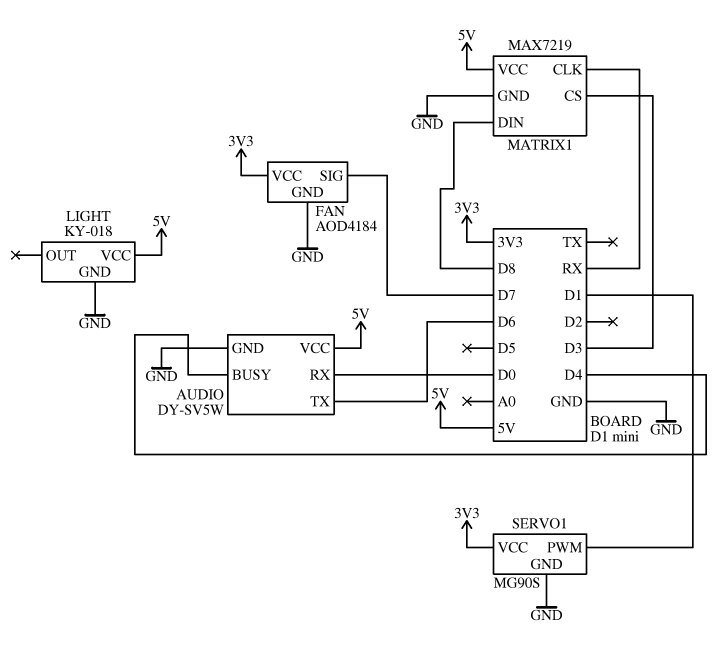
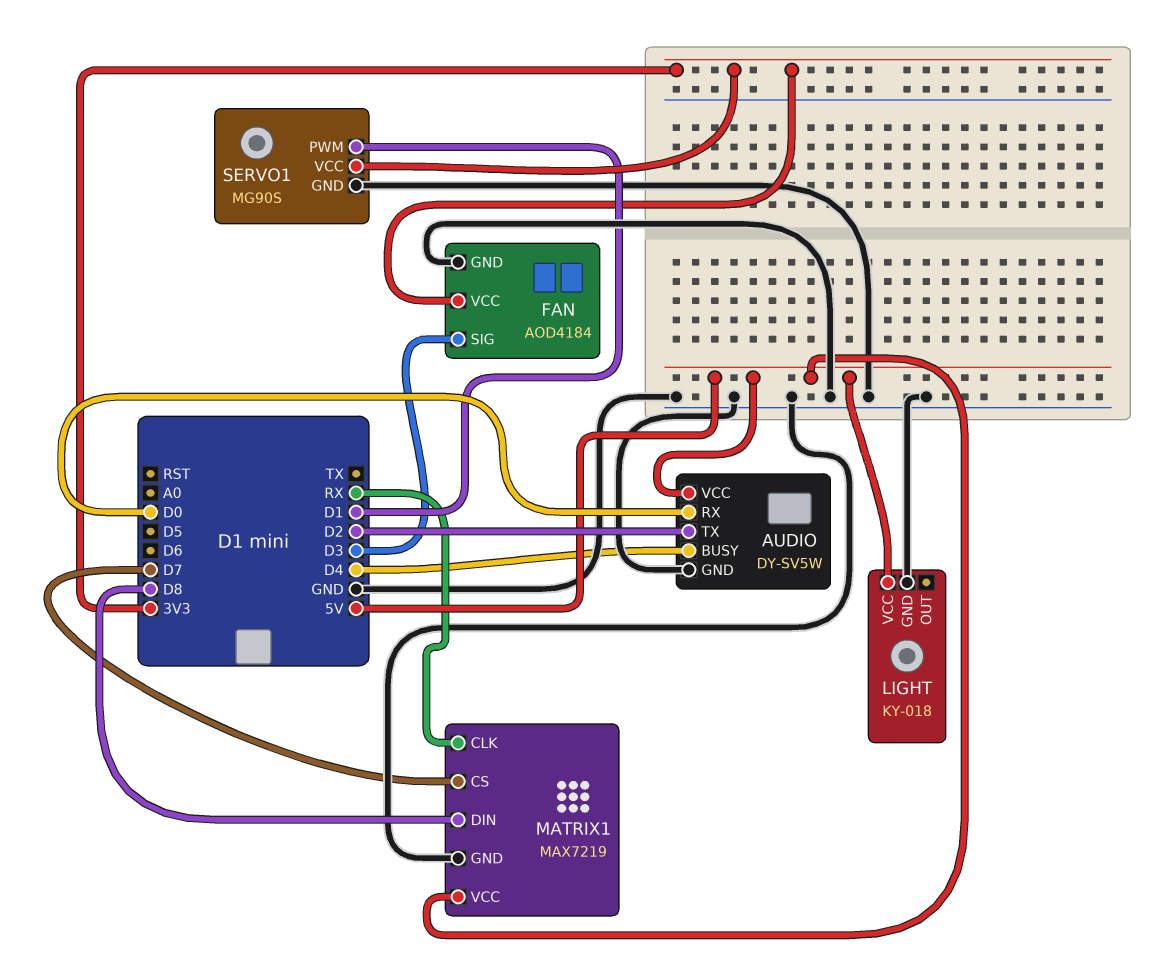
AUDIO pin TX: D6 -> D2
FAN pin SIG: D7 -> D3
MATRIX1 pin CS: D3 -> D7

